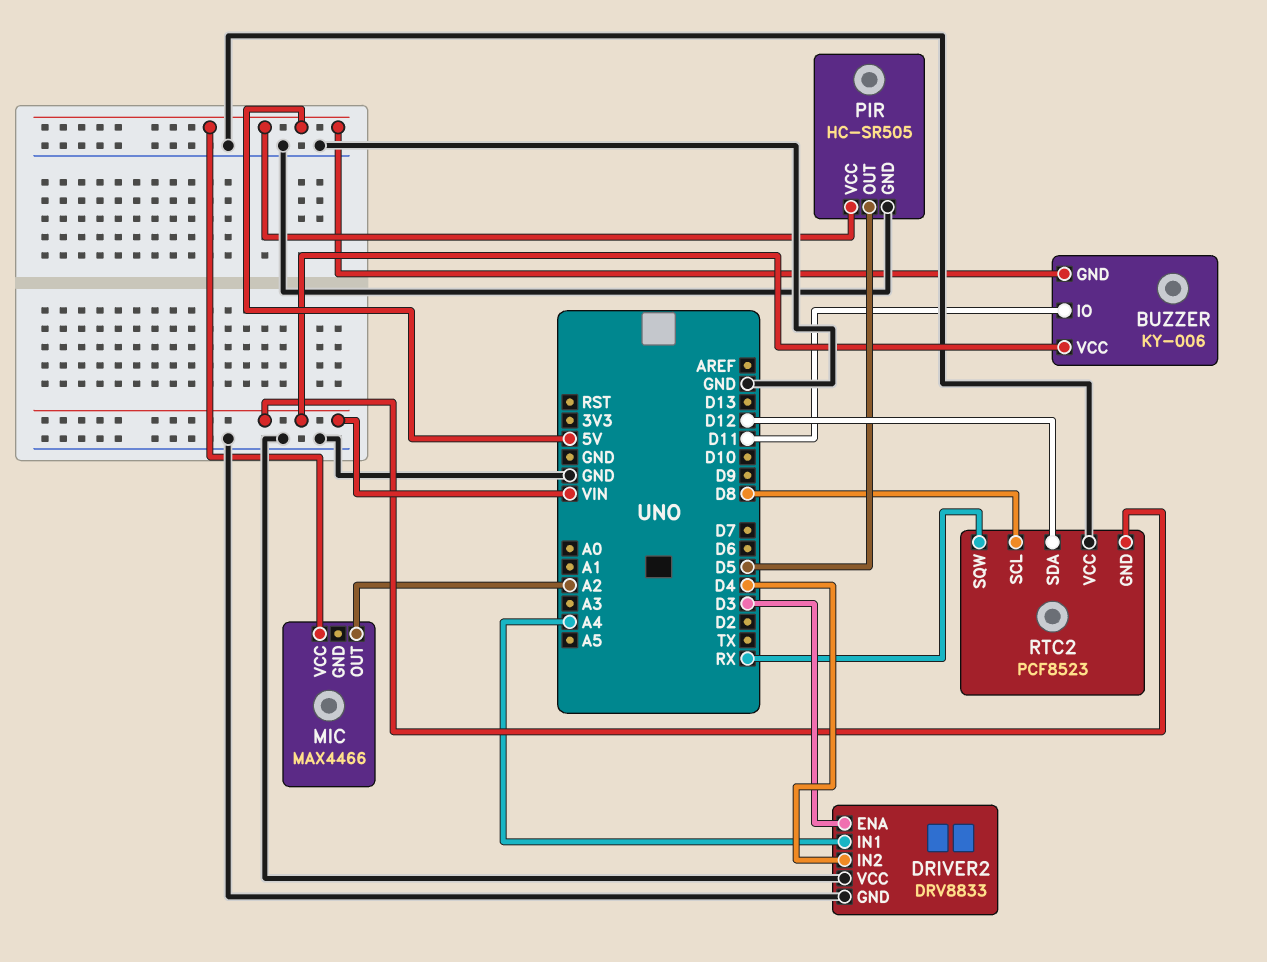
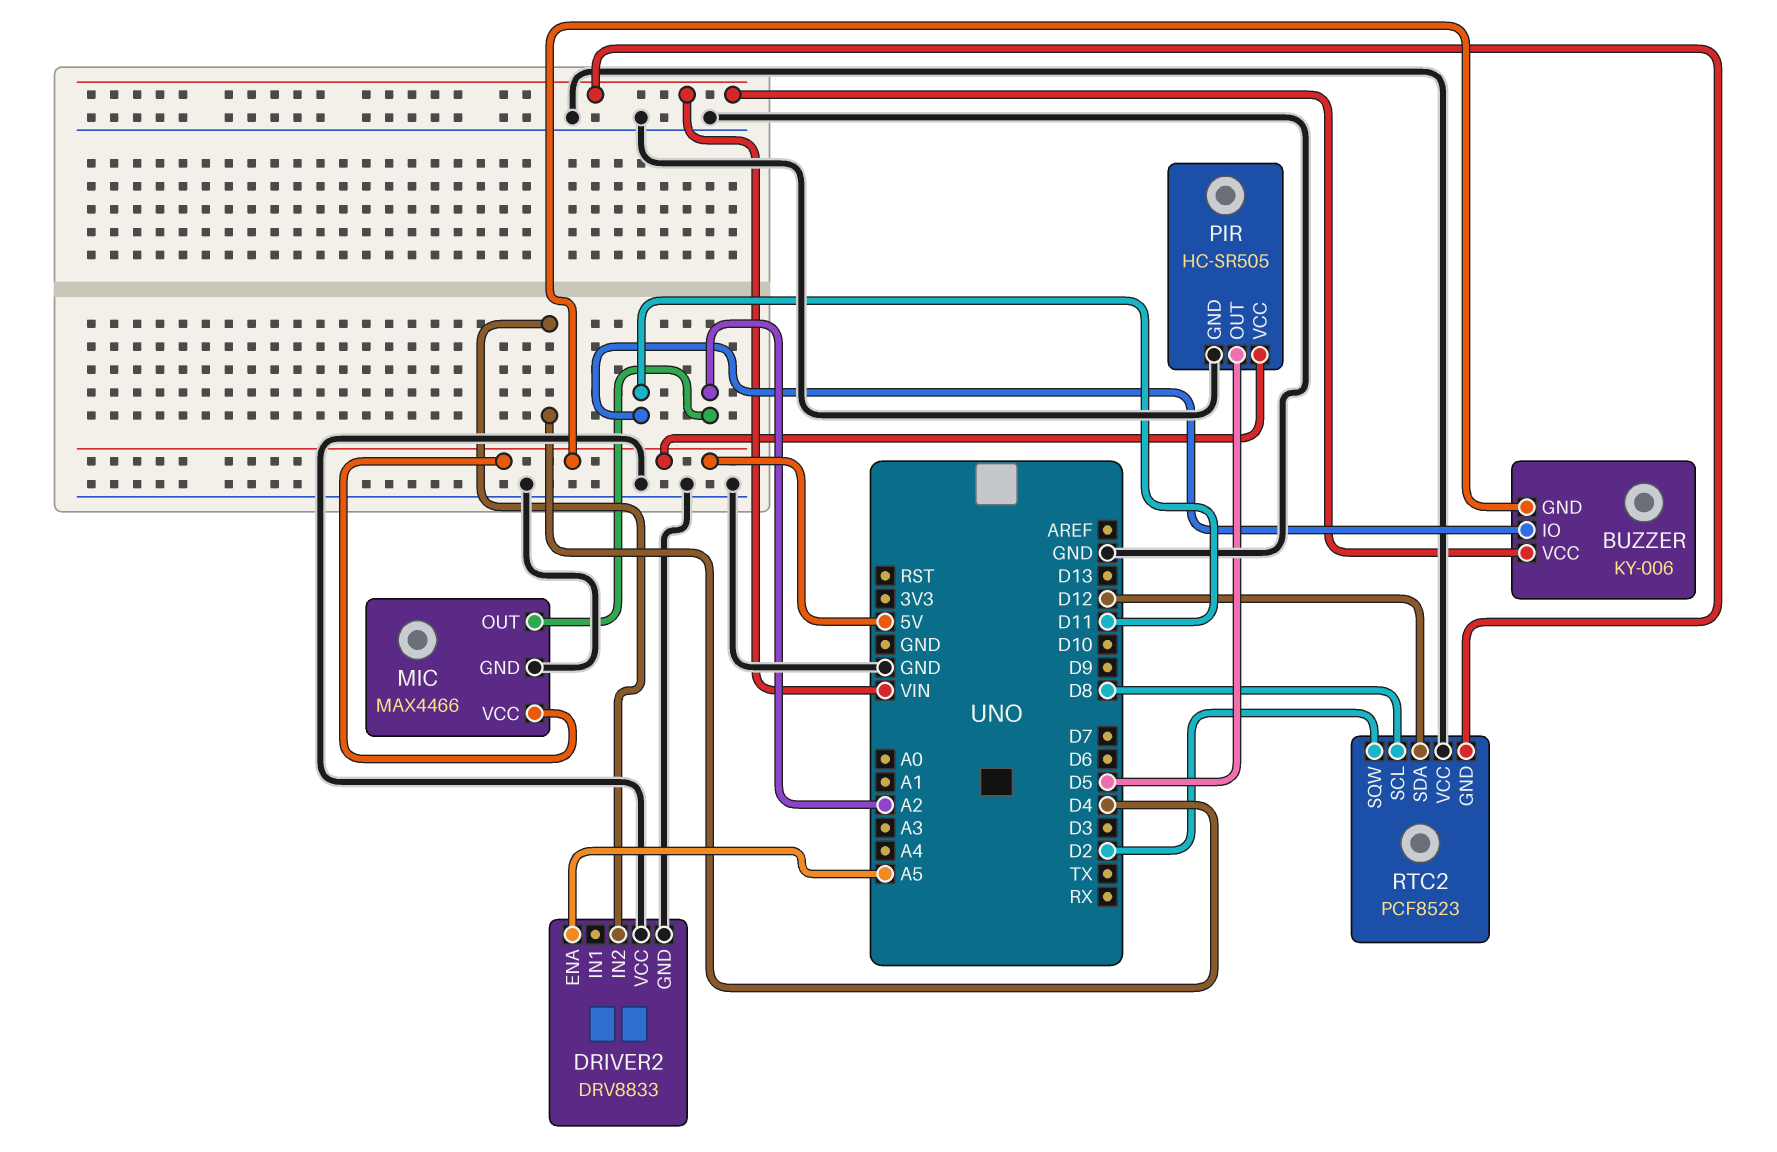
DRIVER2 pin ENA: D3 -> A5
DRIVER2 pin IN1: A4 -> none
MIC pin GND: none -> GND
RTC2 pin SQW: RX -> D2

